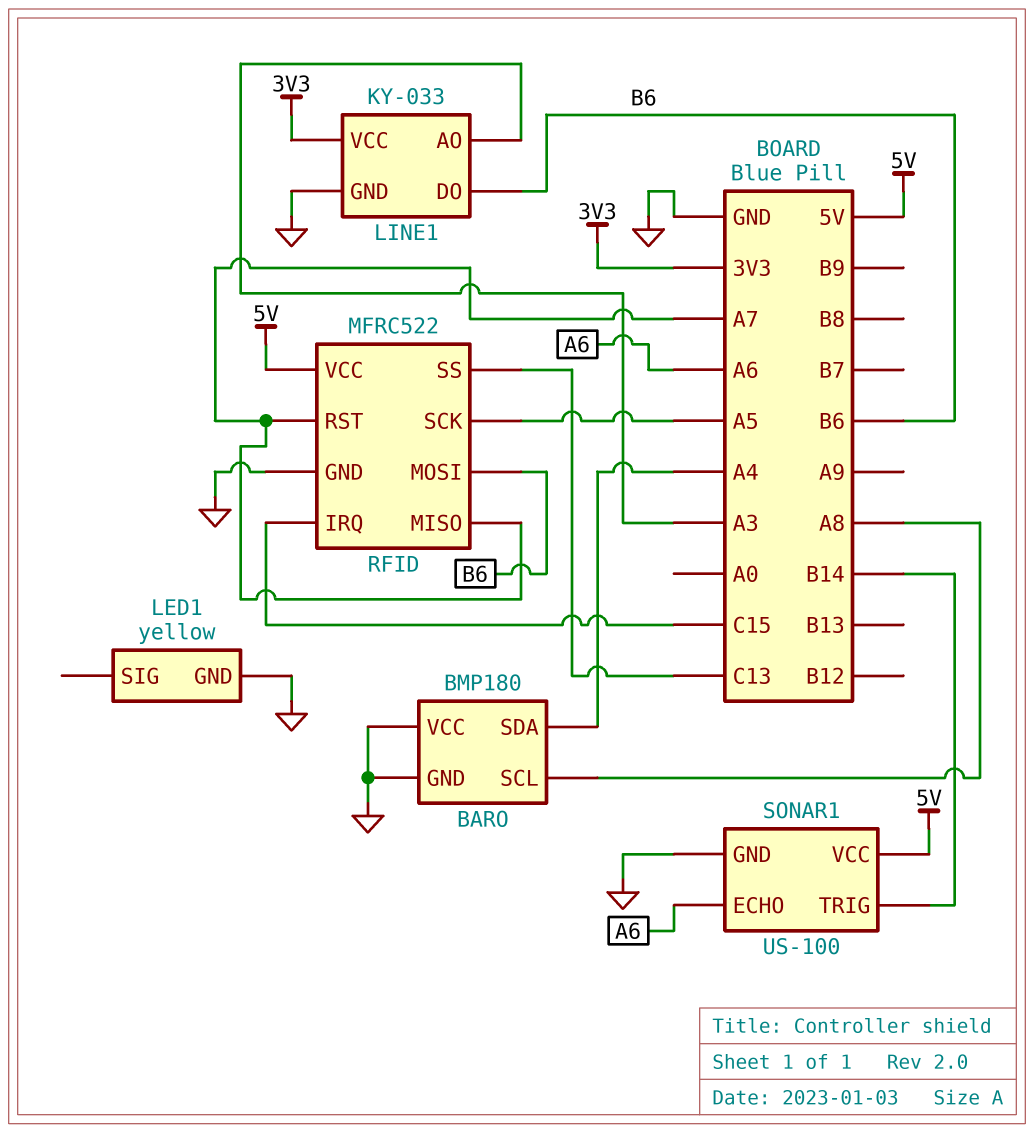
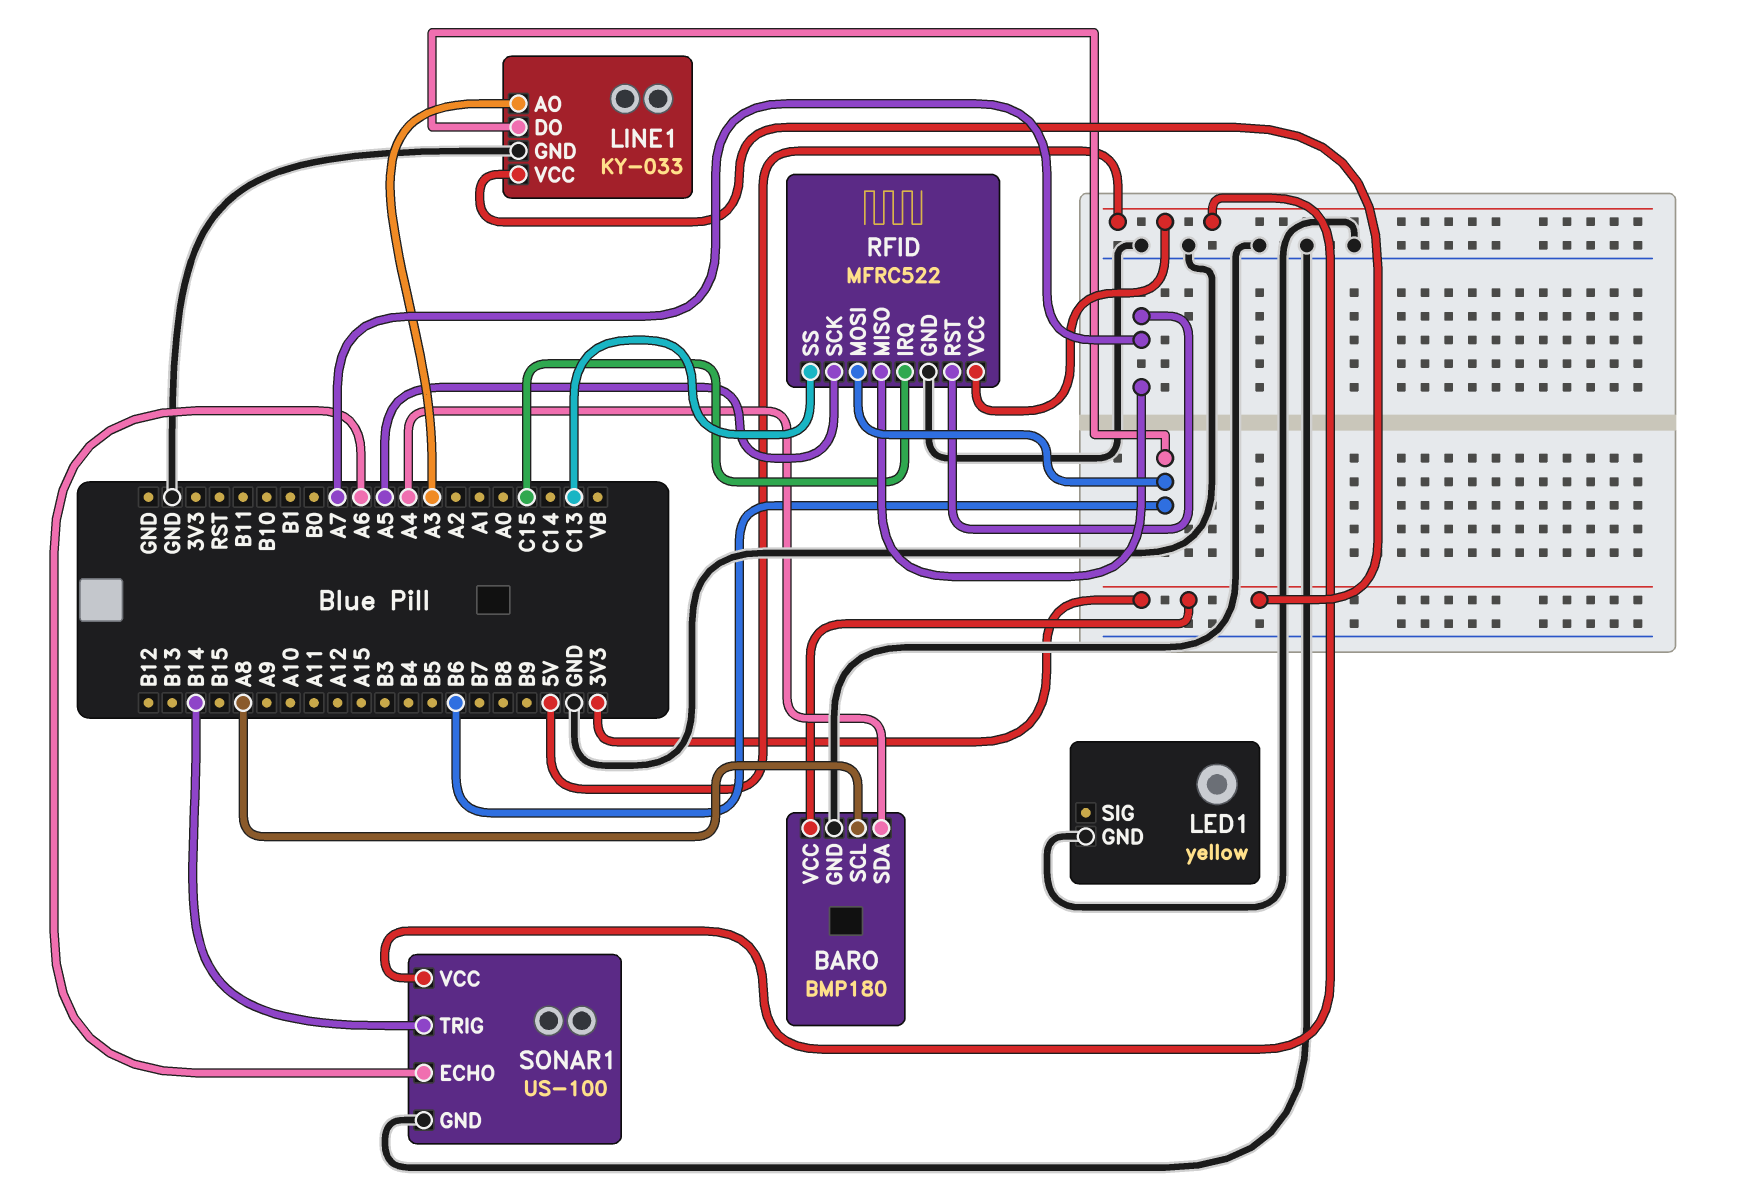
BARO pin VCC: GND -> 3V3

